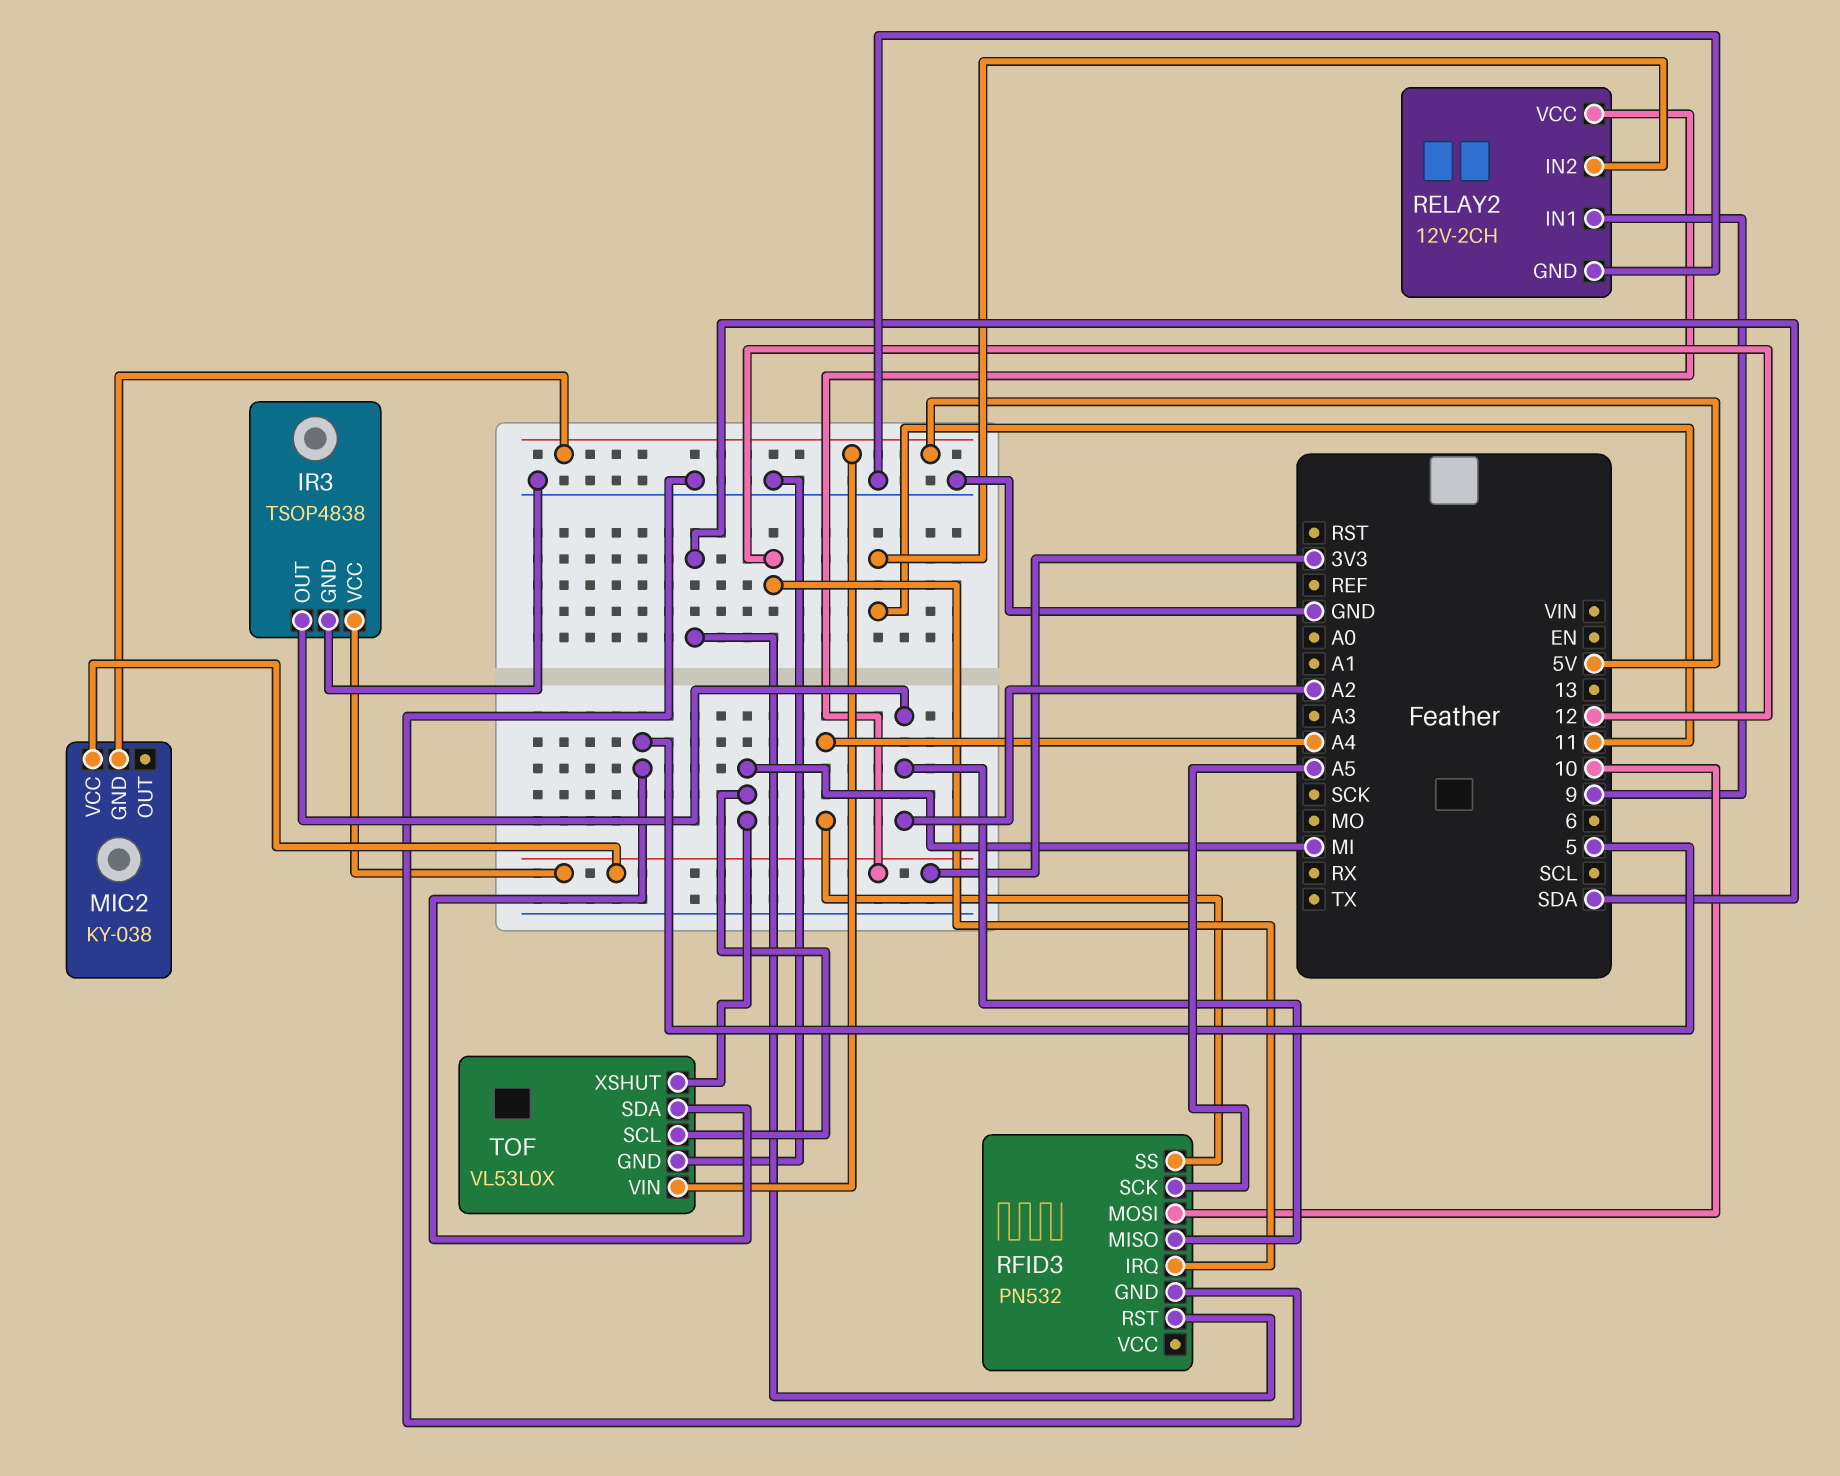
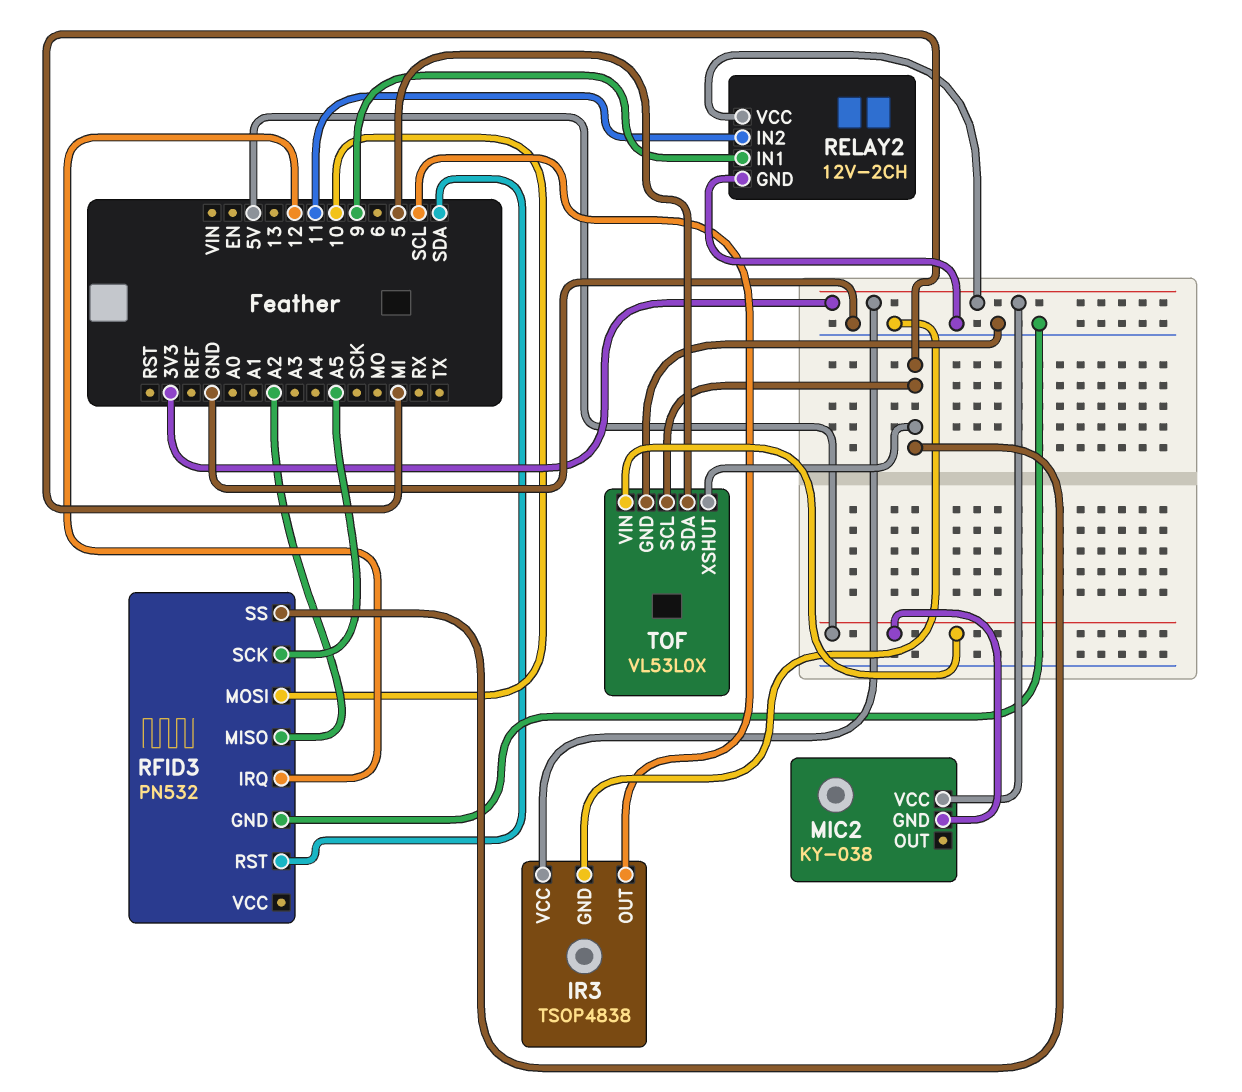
IR3 pin OUT: A2 -> SCL
RFID3 pin SS: A4 -> MI

